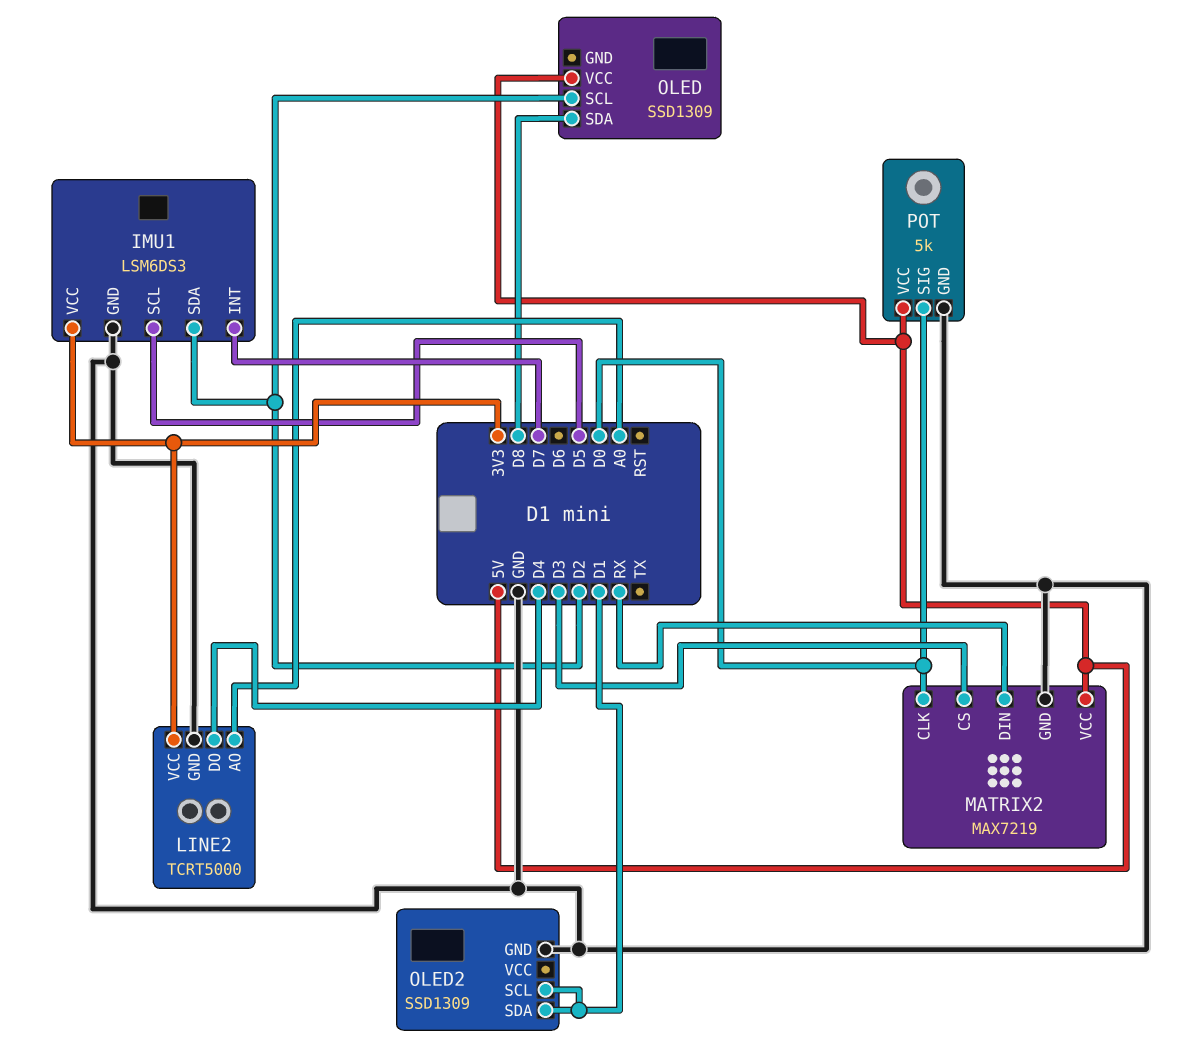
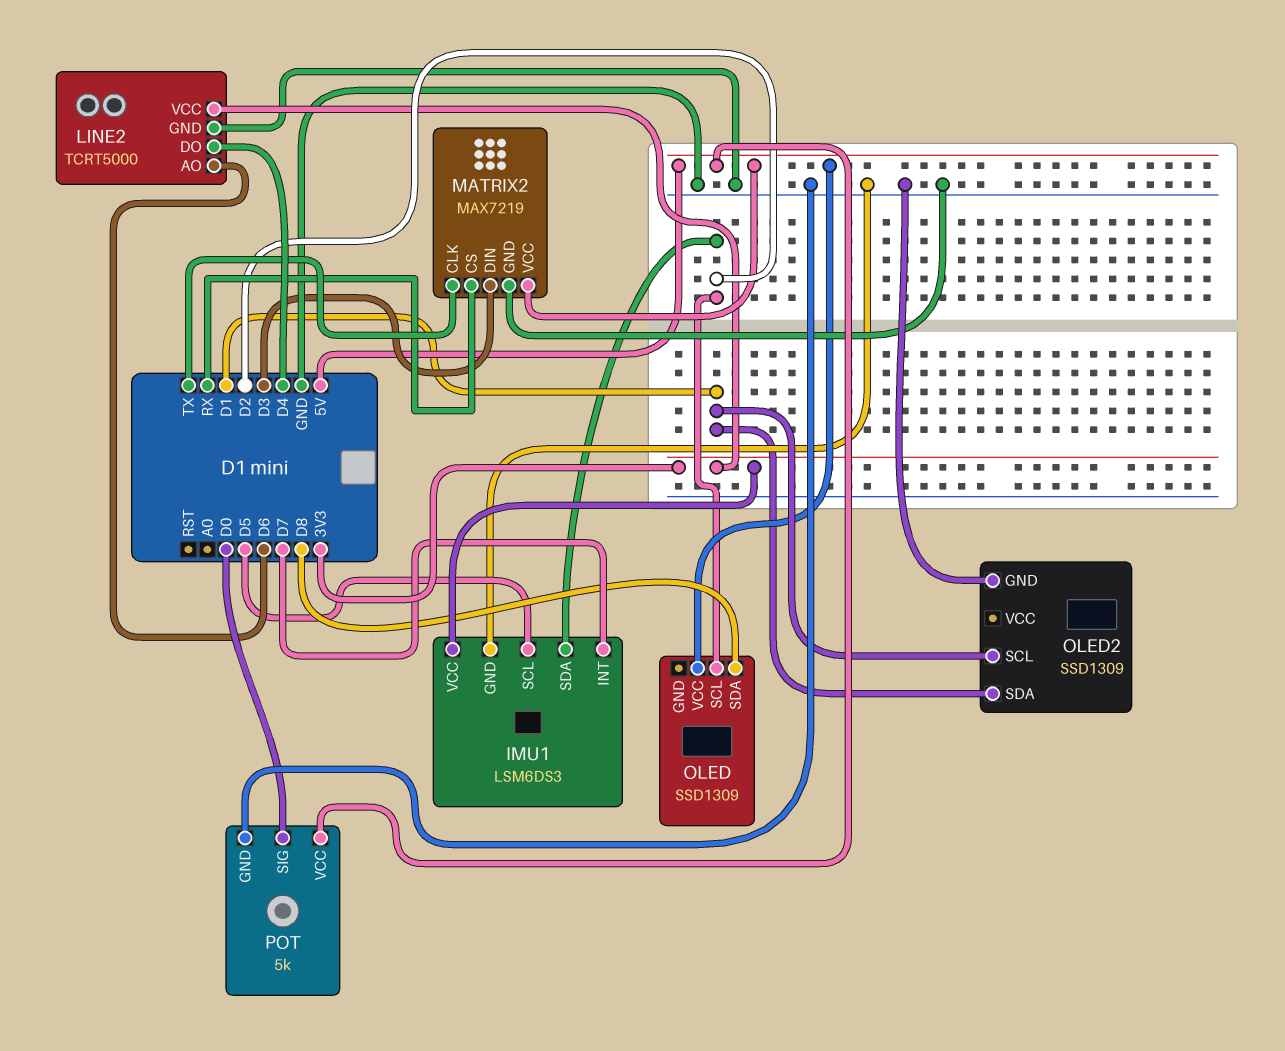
LINE2 pin AO: A0 -> D6
MATRIX2 pin CLK: D0 -> TX
MATRIX2 pin CS: D3 -> RX
MATRIX2 pin DIN: RX -> D3

